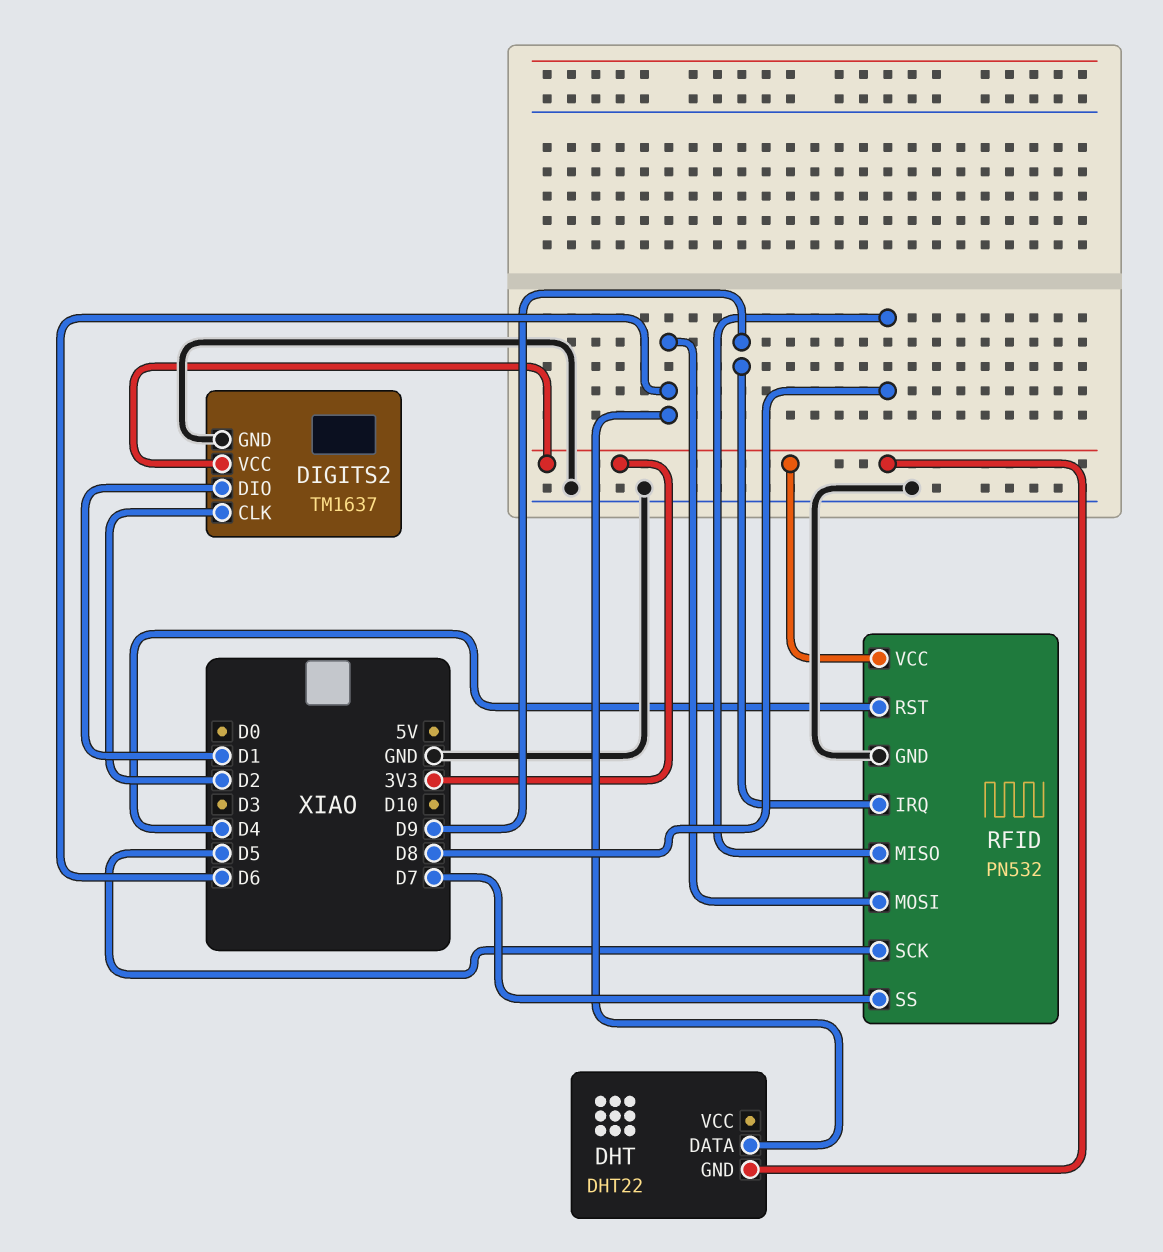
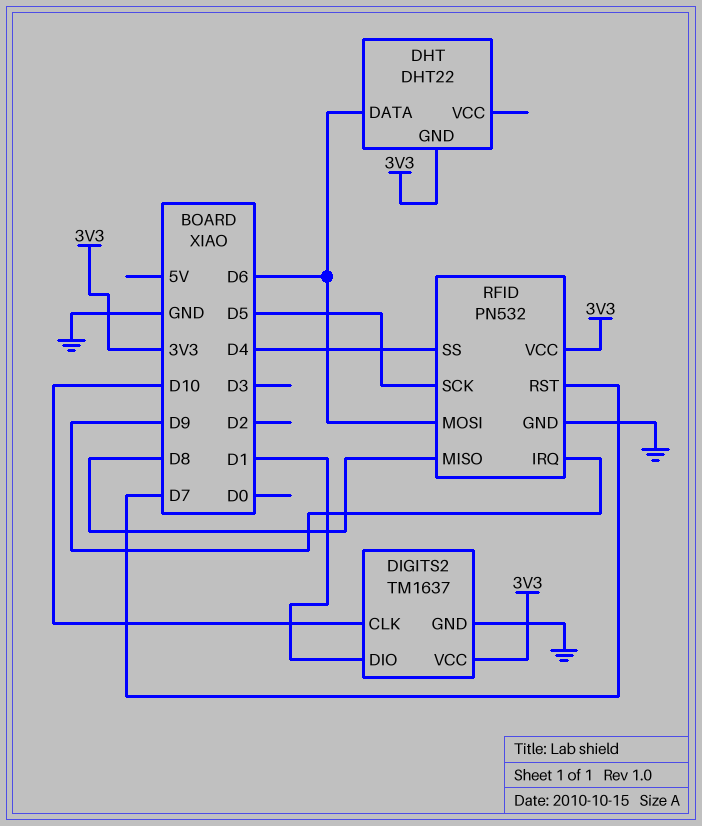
DIGITS2 pin CLK: D2 -> D10
RFID pin RST: D4 -> D7
RFID pin SS: D7 -> D4

